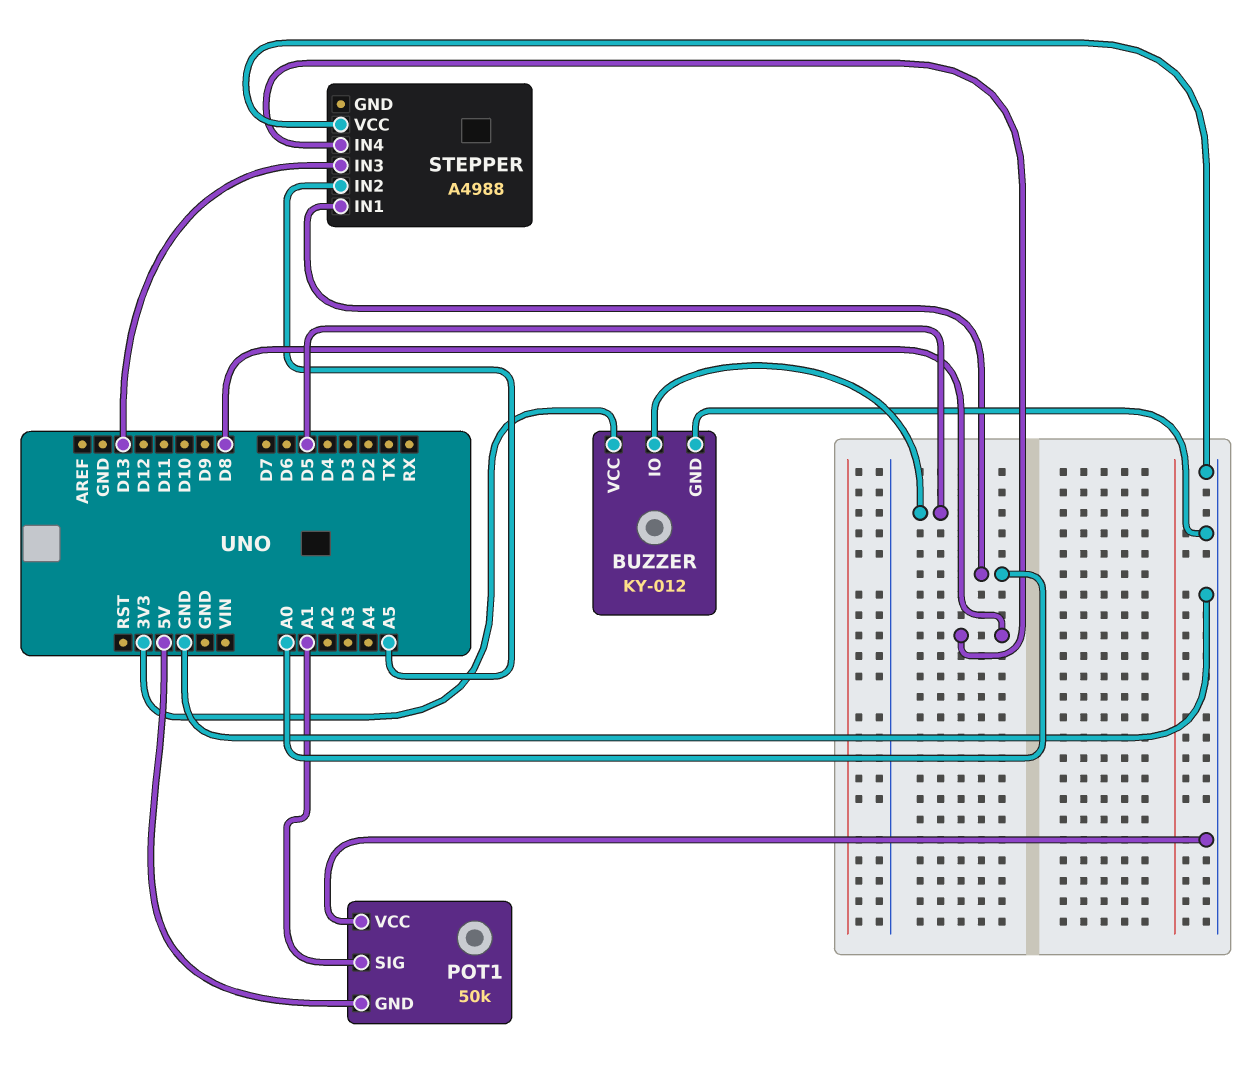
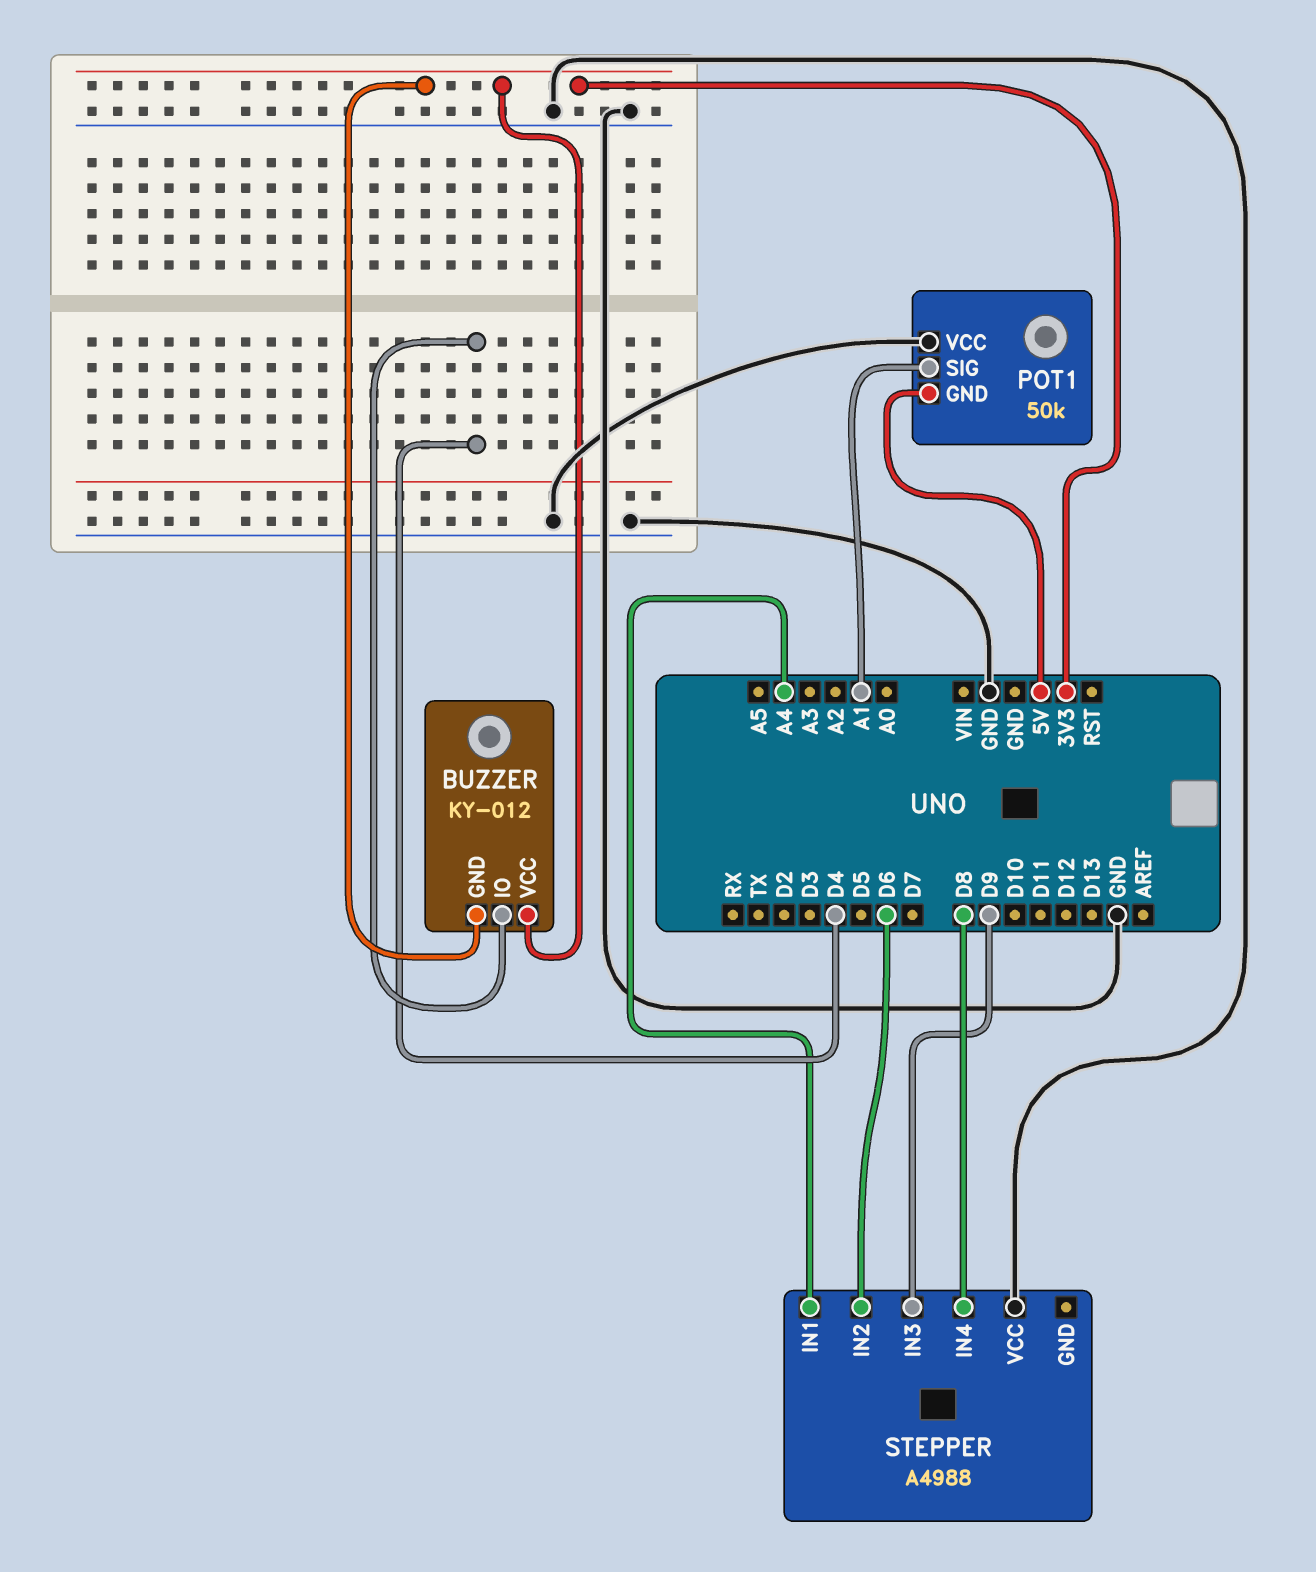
BUZZER pin GND: GND -> 3V3
BUZZER pin IO: D5 -> D4
STEPPER pin IN1: A0 -> A4
STEPPER pin IN2: A5 -> D6
STEPPER pin IN3: D13 -> D9

